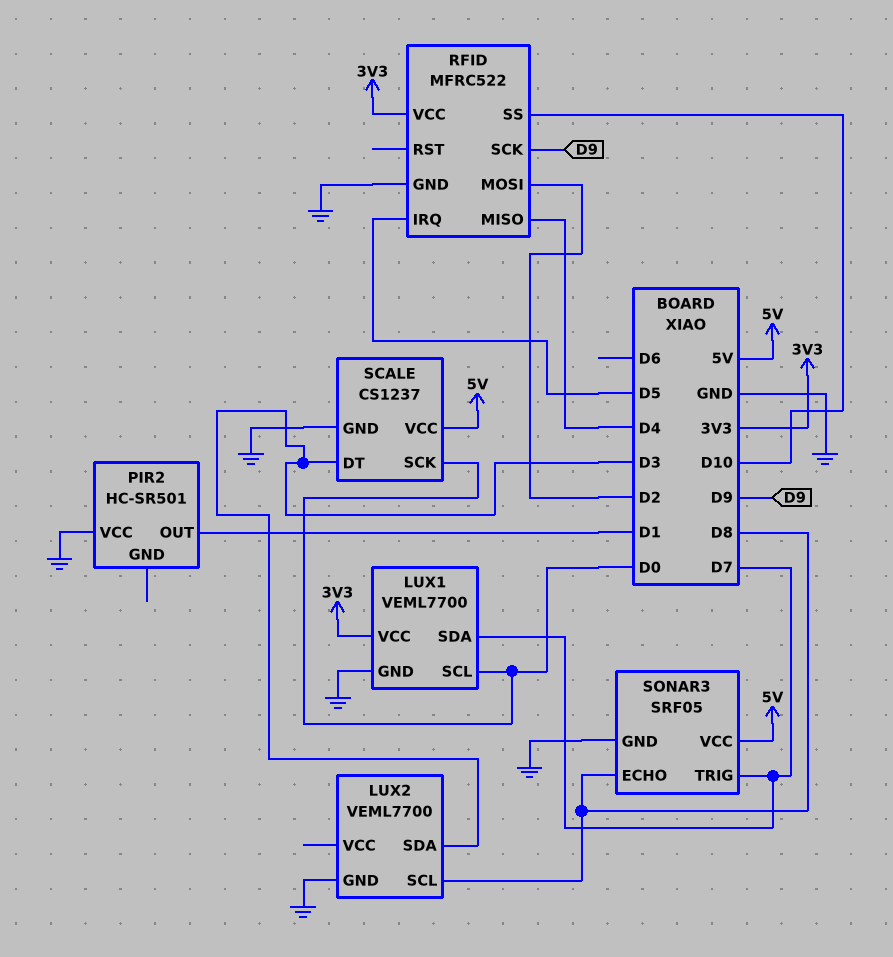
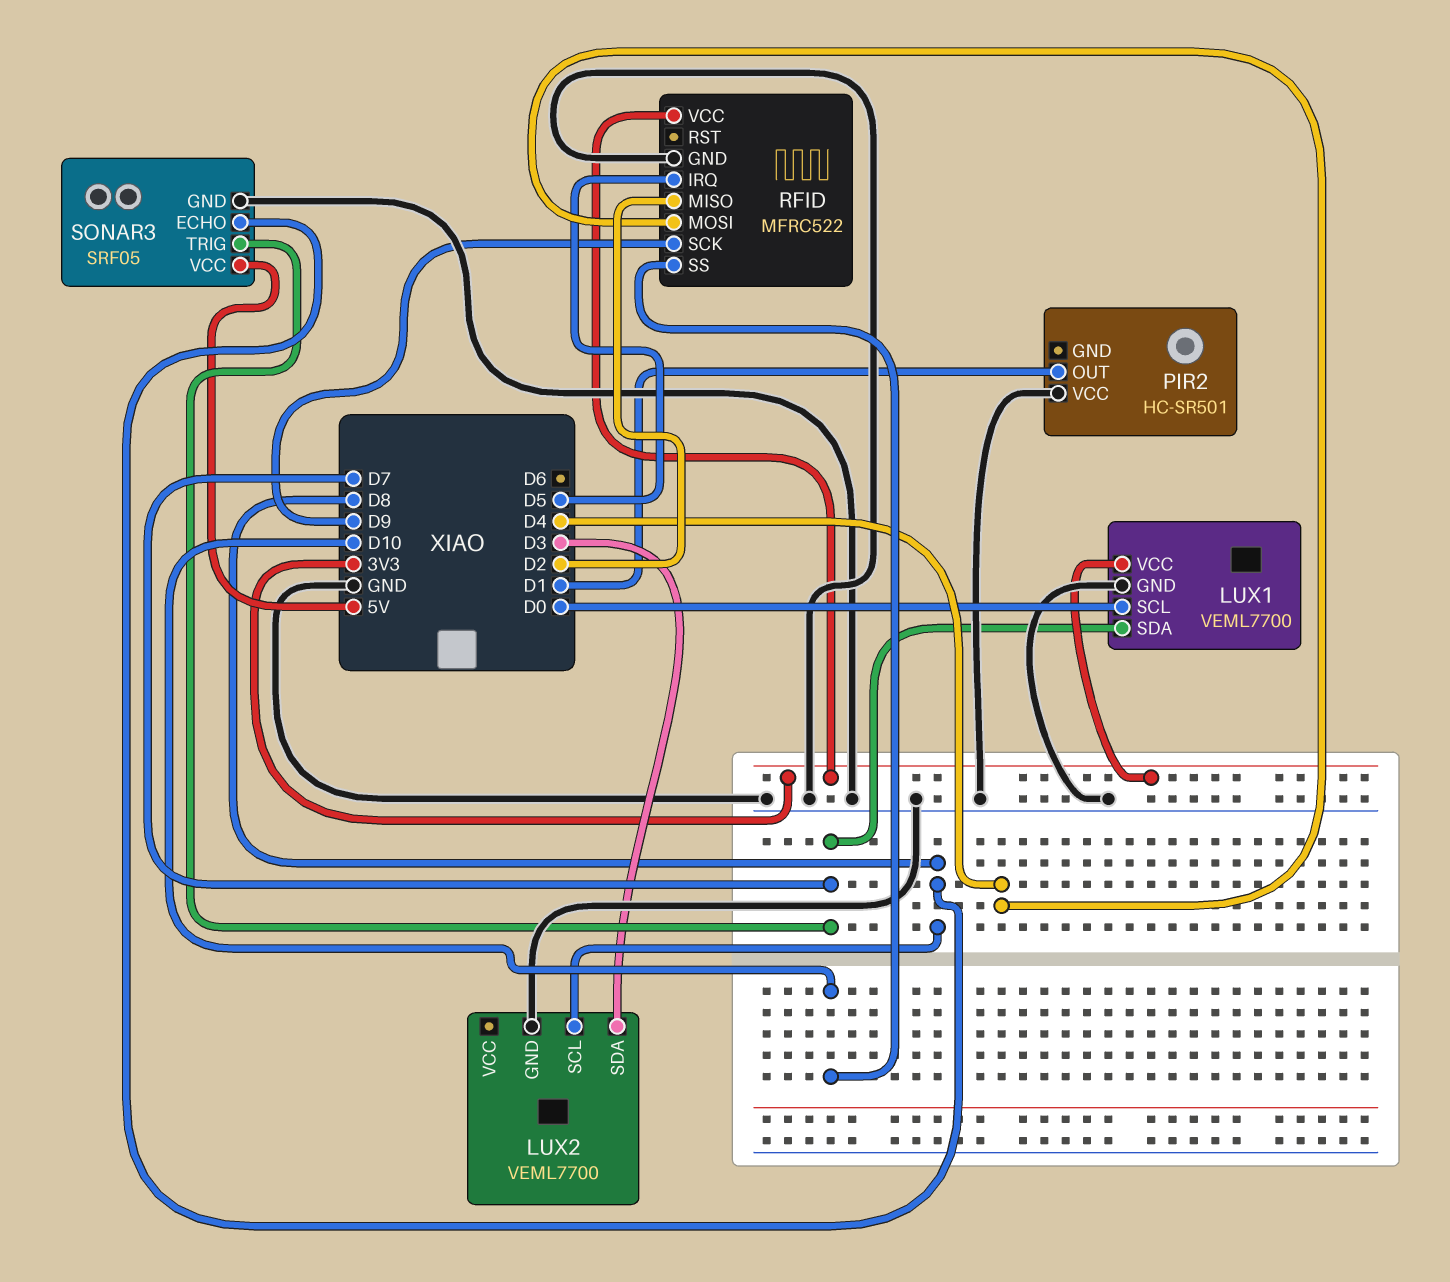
RFID pin MISO: D4 -> D2
RFID pin MOSI: D2 -> D4
SCALE: CS1237 -> none
SCALE pin DT: D3 -> none
SCALE pin GND: GND -> none
SCALE pin SCK: D0 -> none
SCALE pin VCC: 5V -> none

